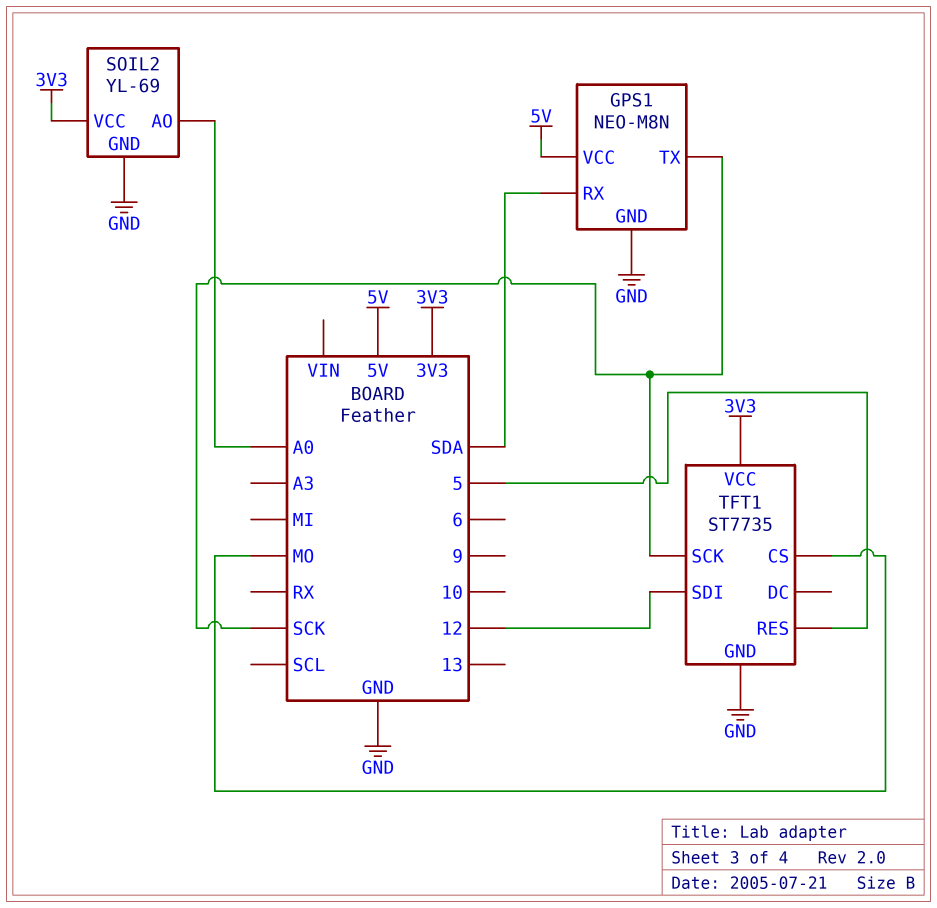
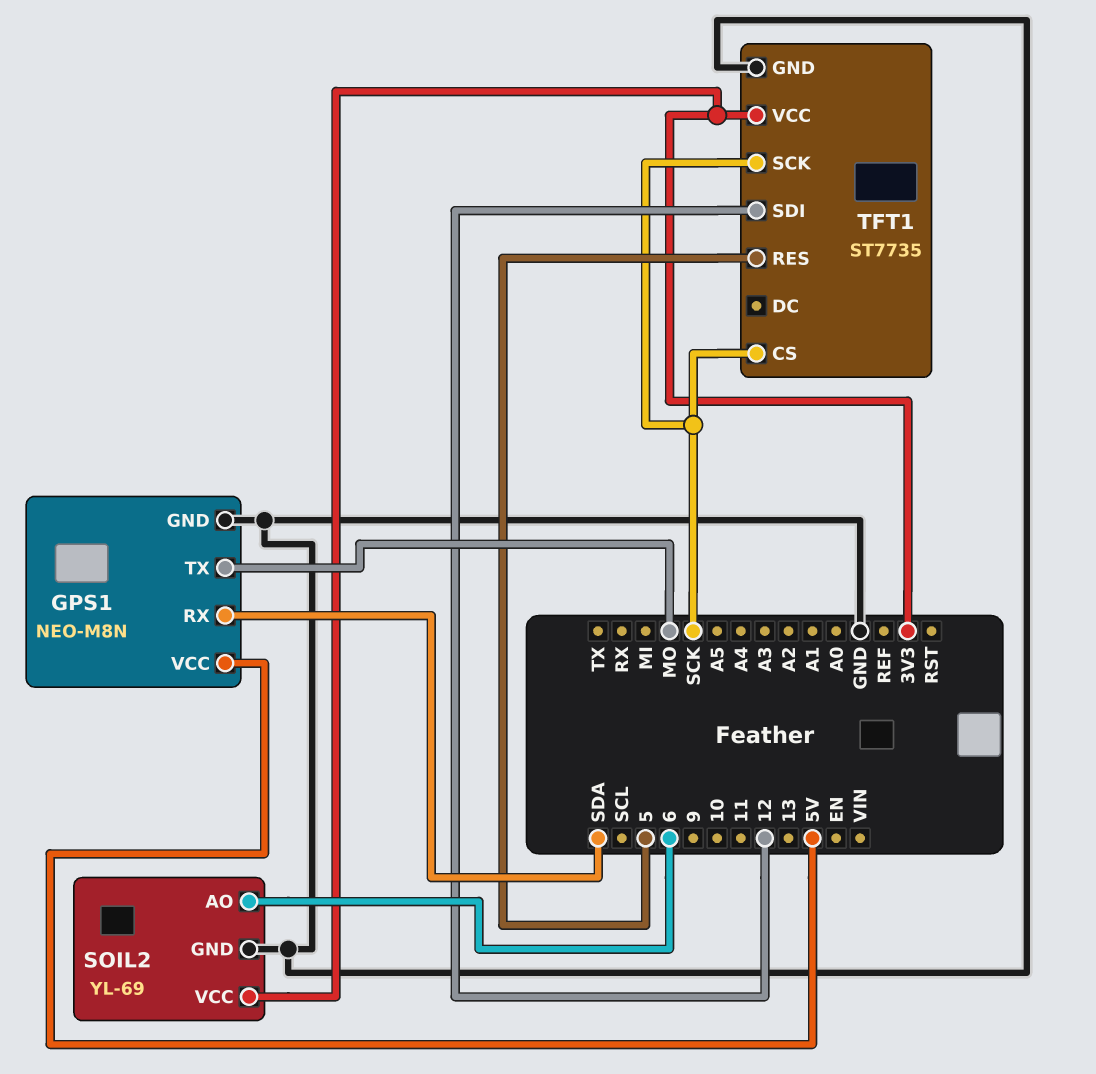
GPS1 pin TX: SCK -> MO
SOIL2 pin AO: A0 -> 6
TFT1 pin CS: MO -> SCK

